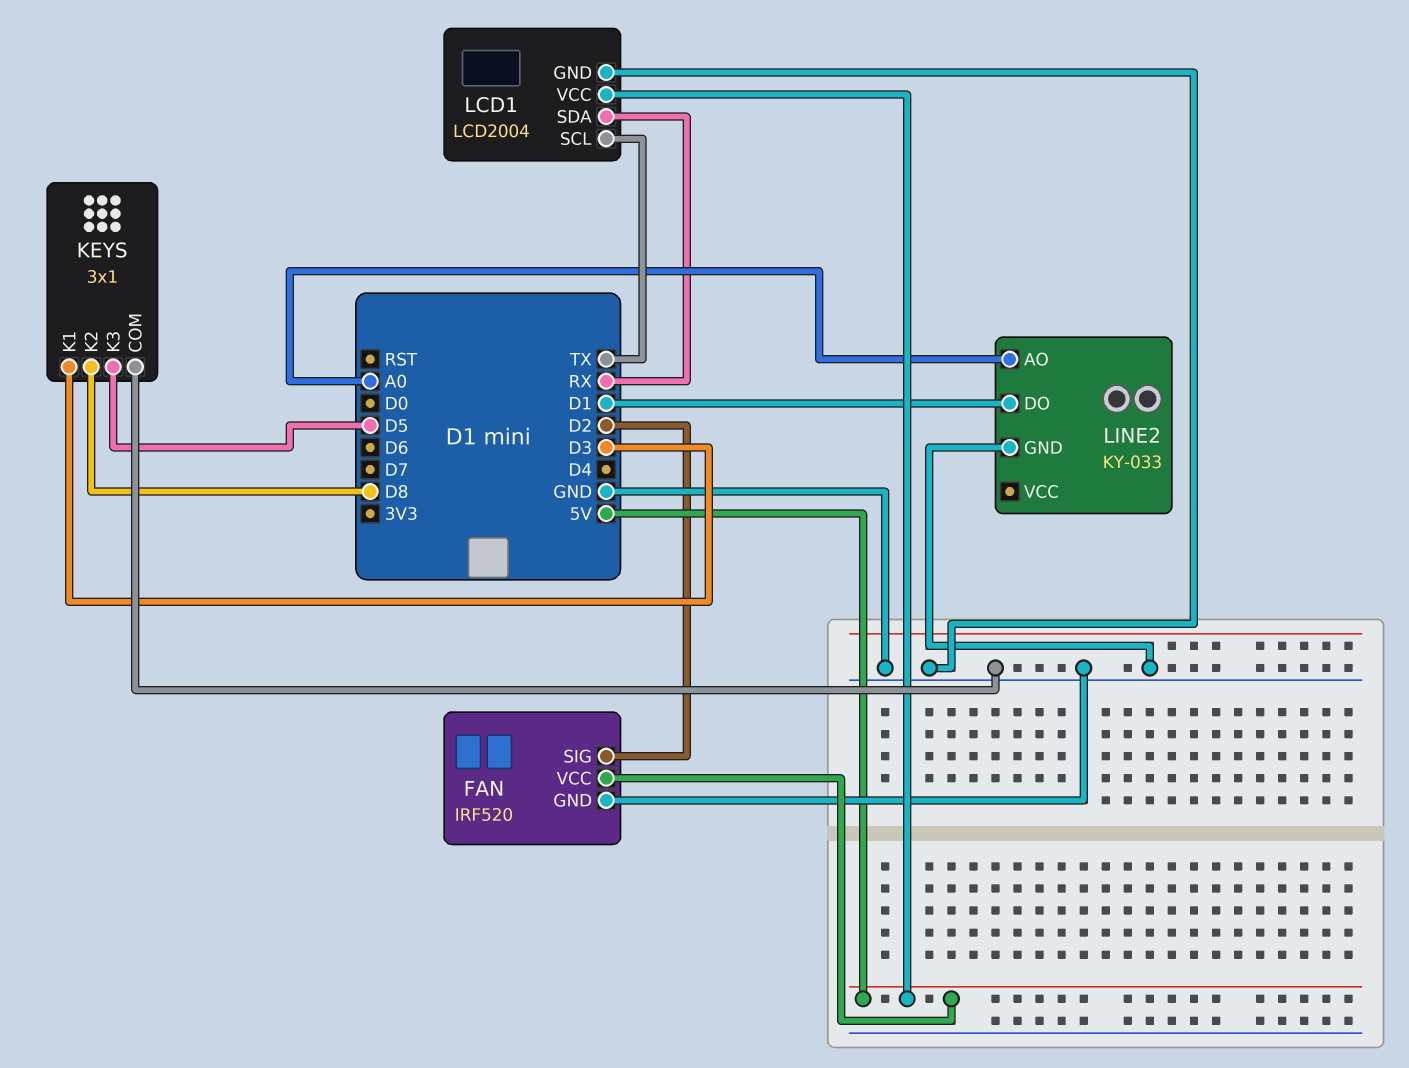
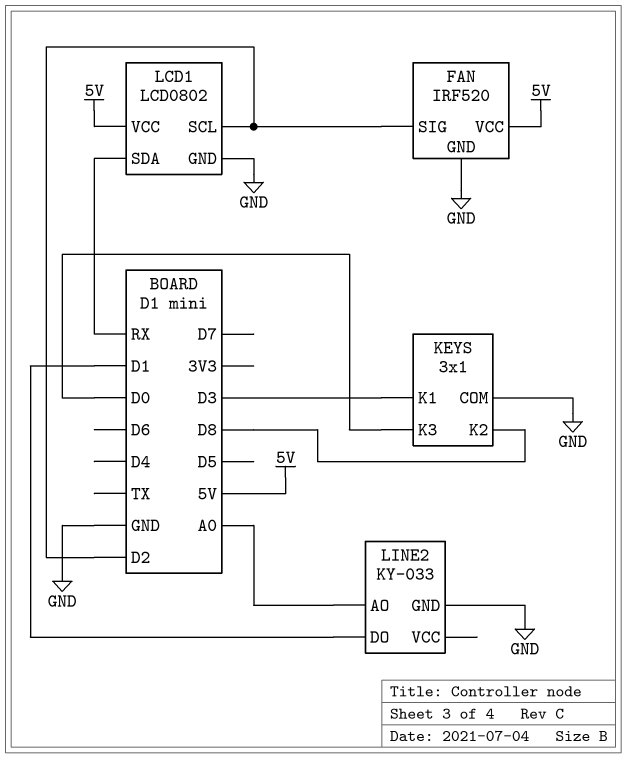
KEYS pin K3: D5 -> D0
LCD1: LCD2004 -> LCD0802
LCD1 pin SCL: TX -> D2

